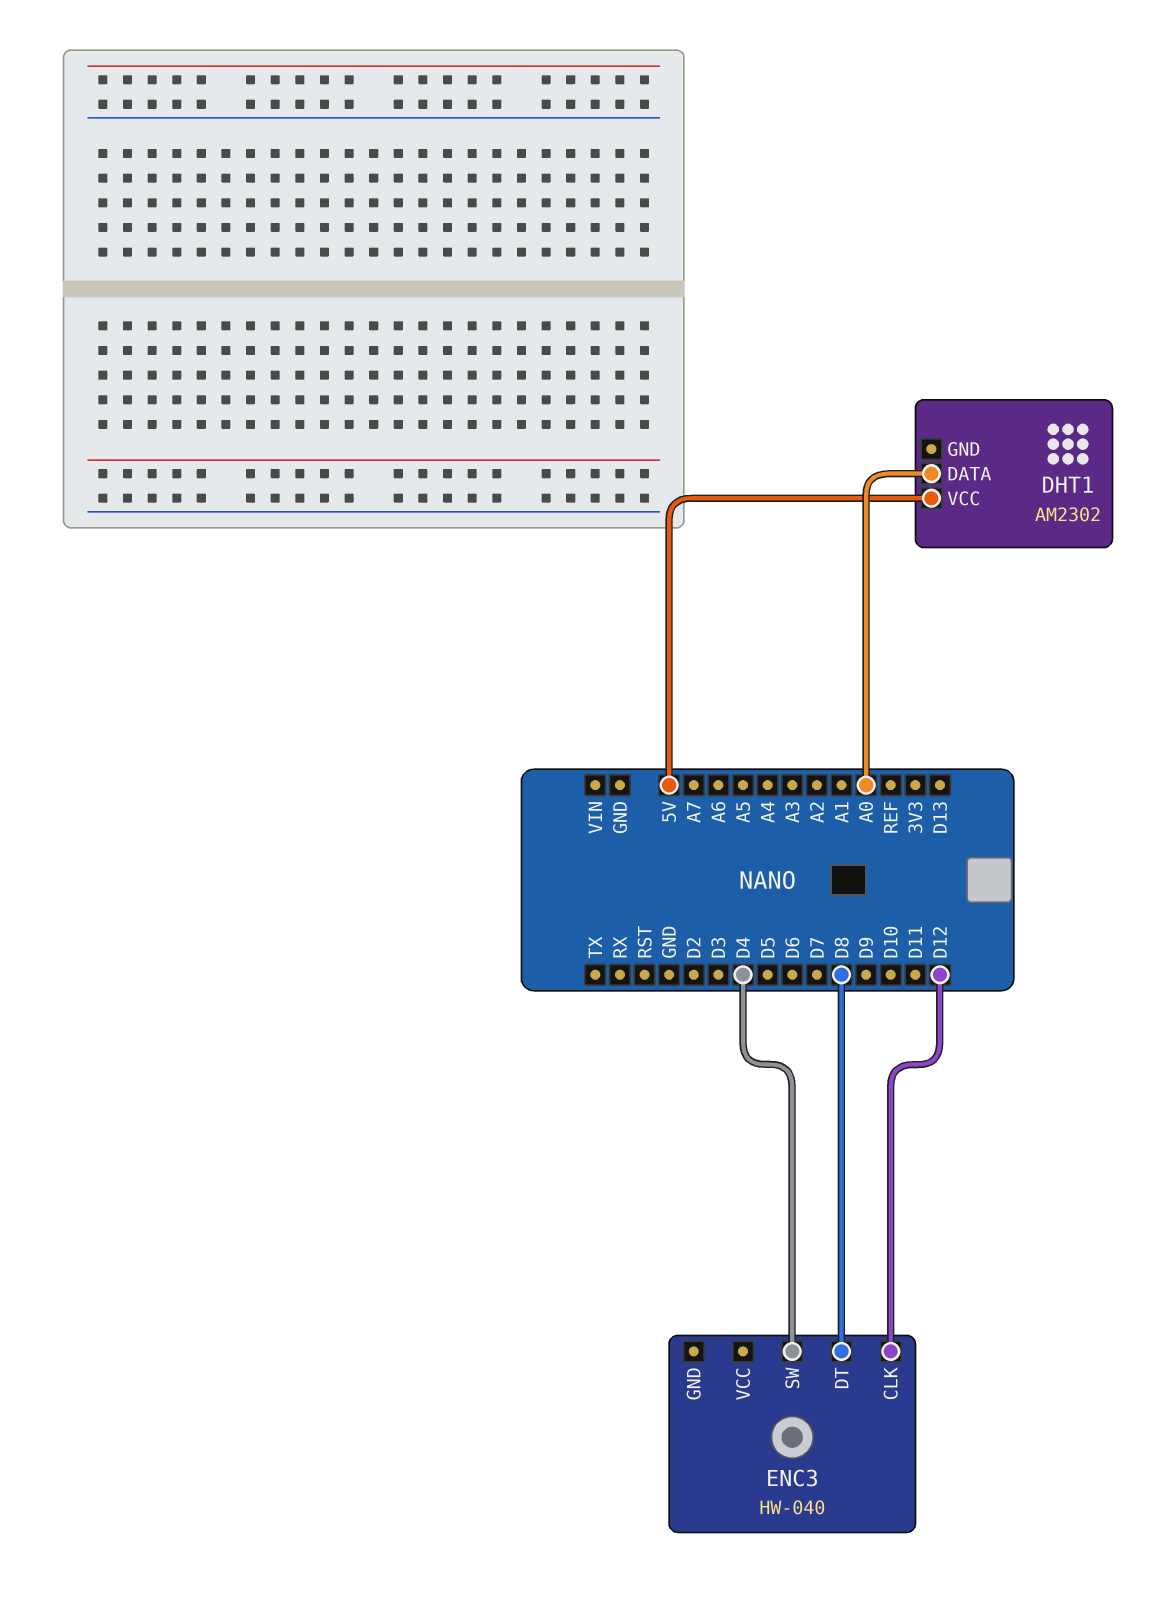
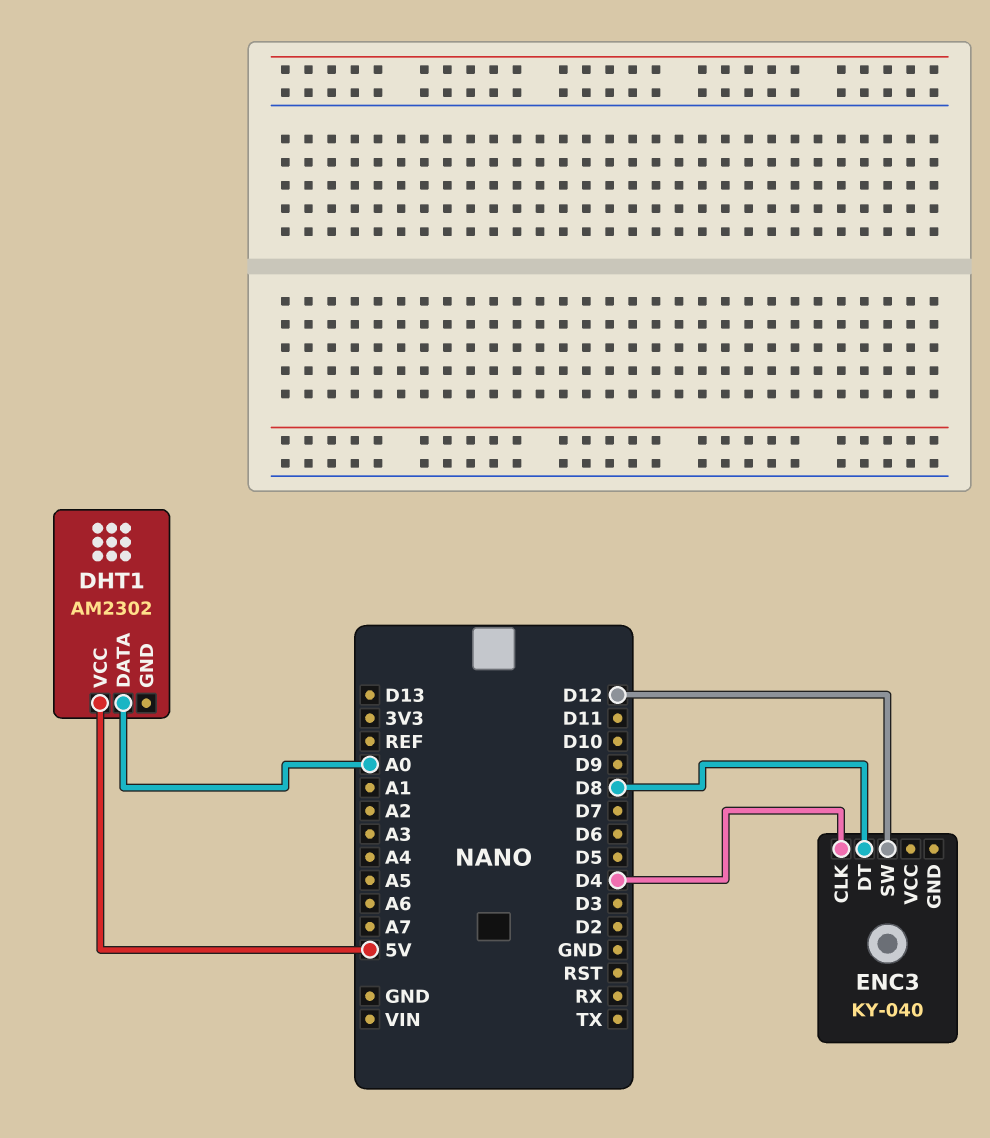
ENC3: HW-040 -> KY-040
ENC3 pin CLK: D12 -> D4
ENC3 pin SW: D4 -> D12

